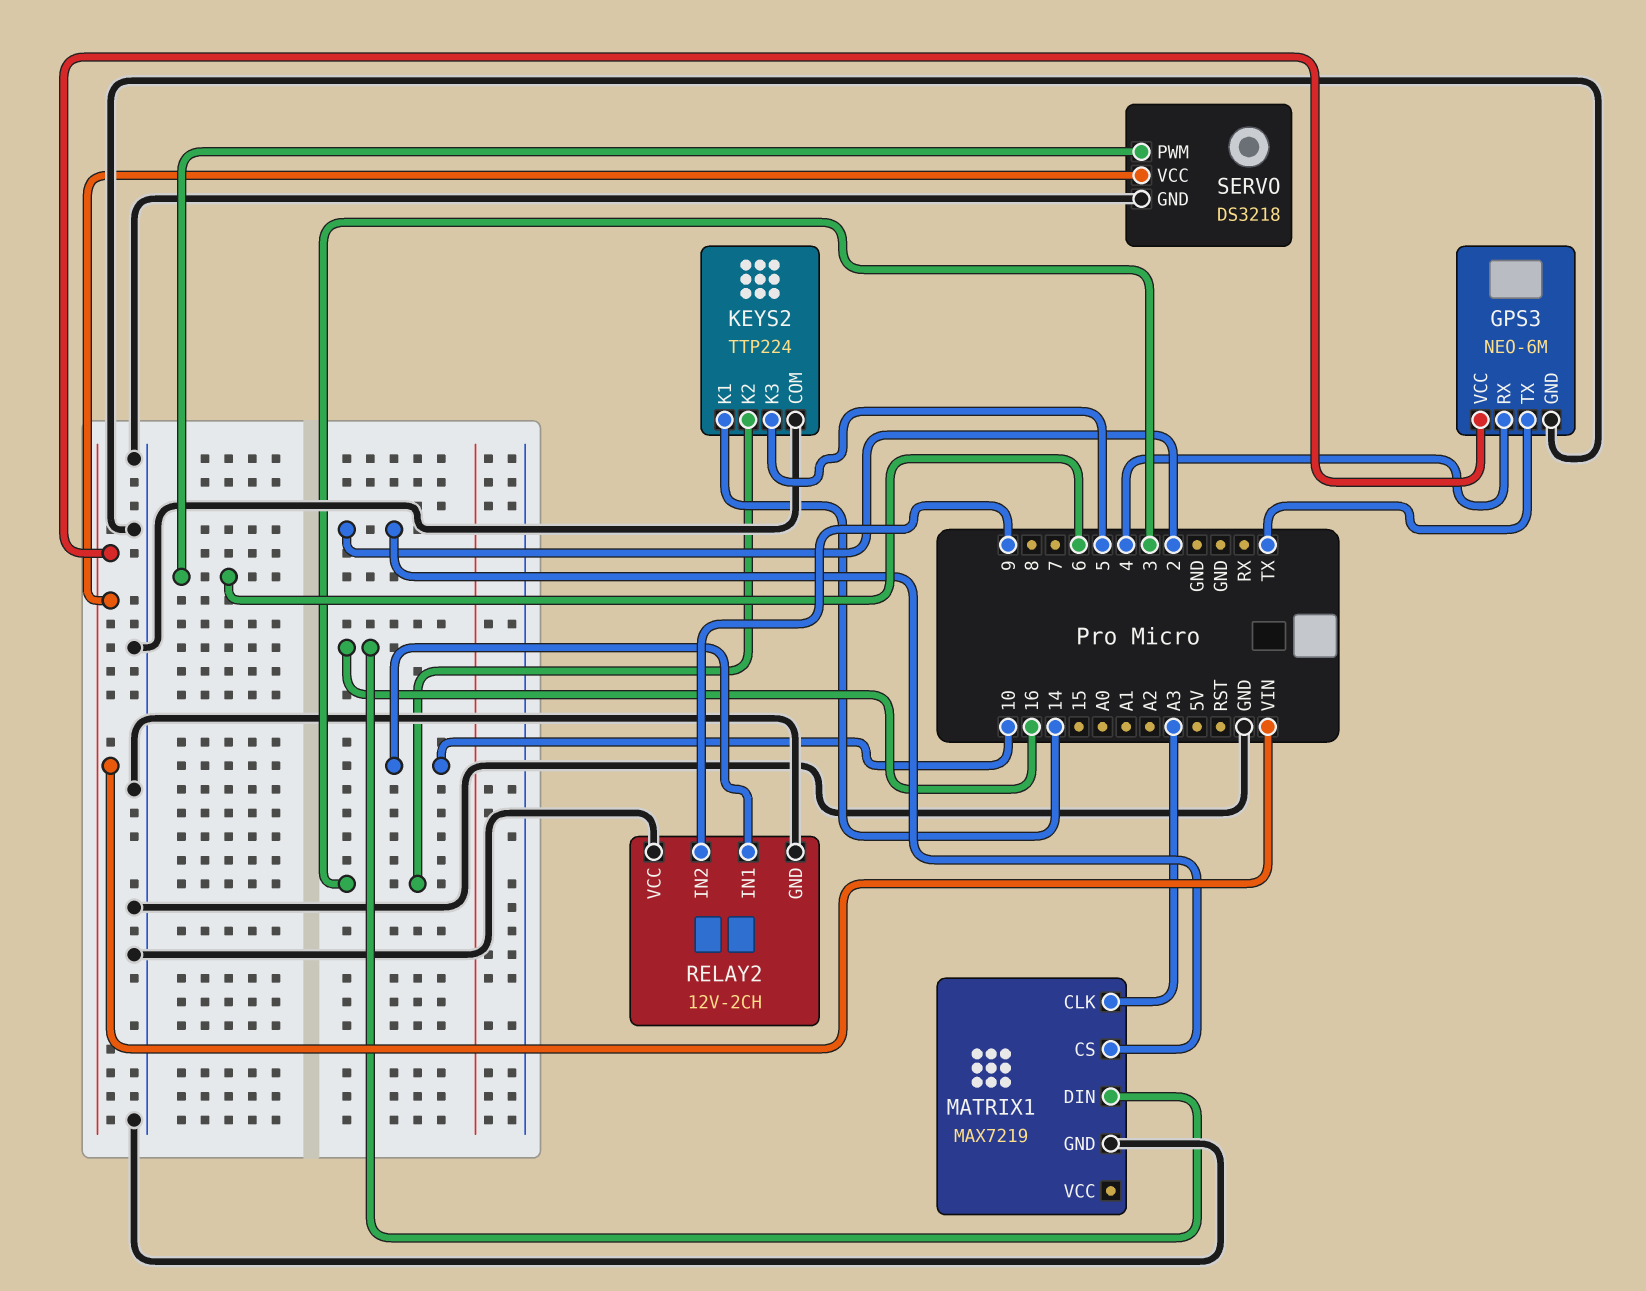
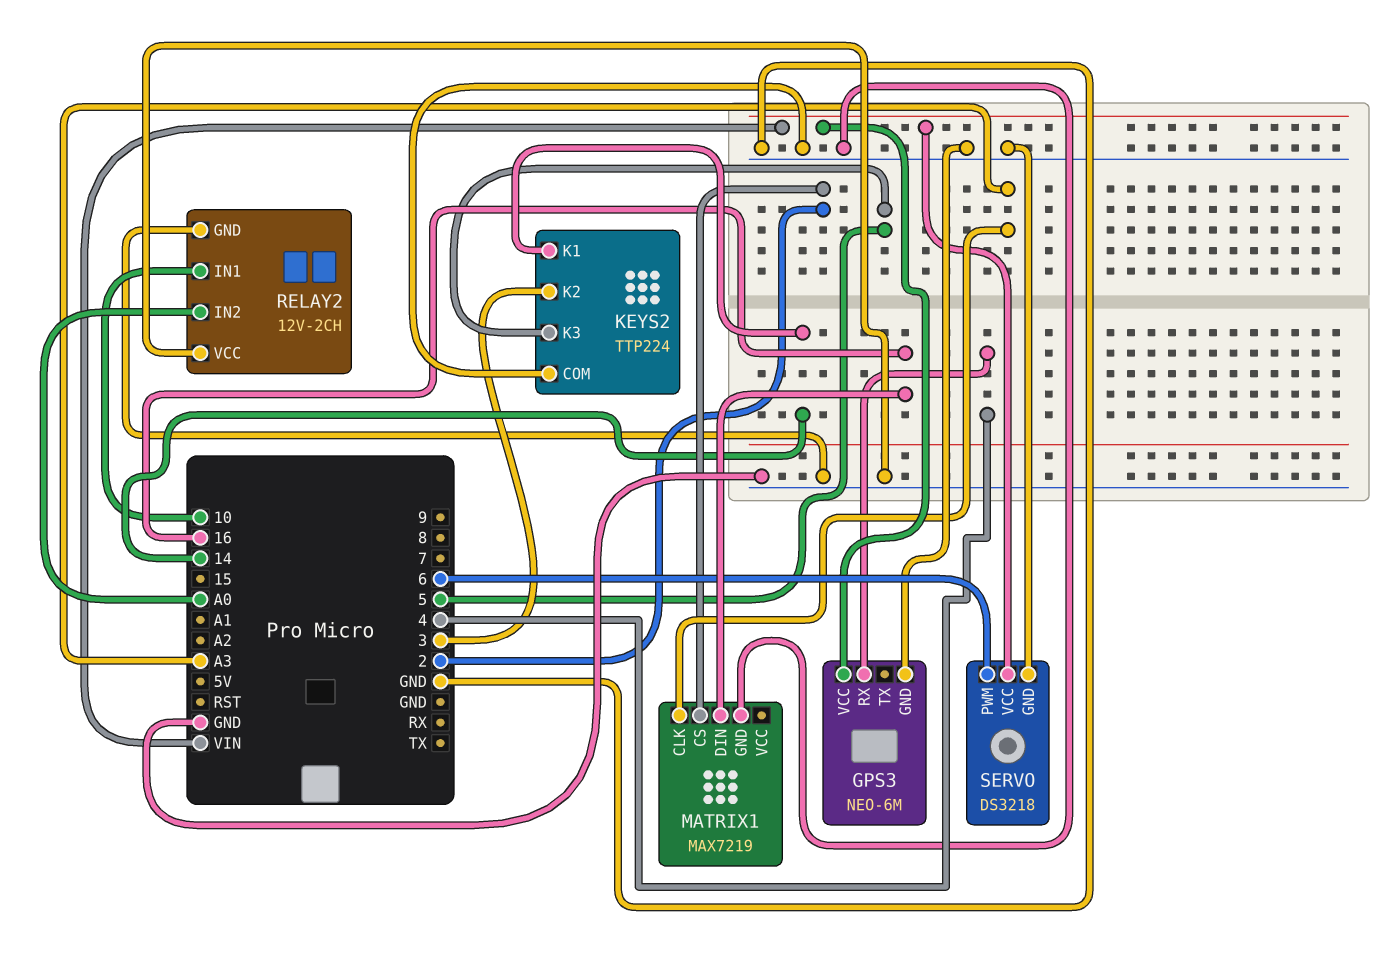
GPS3 pin TX: TX -> none
RELAY2 pin IN2: 9 -> A0

